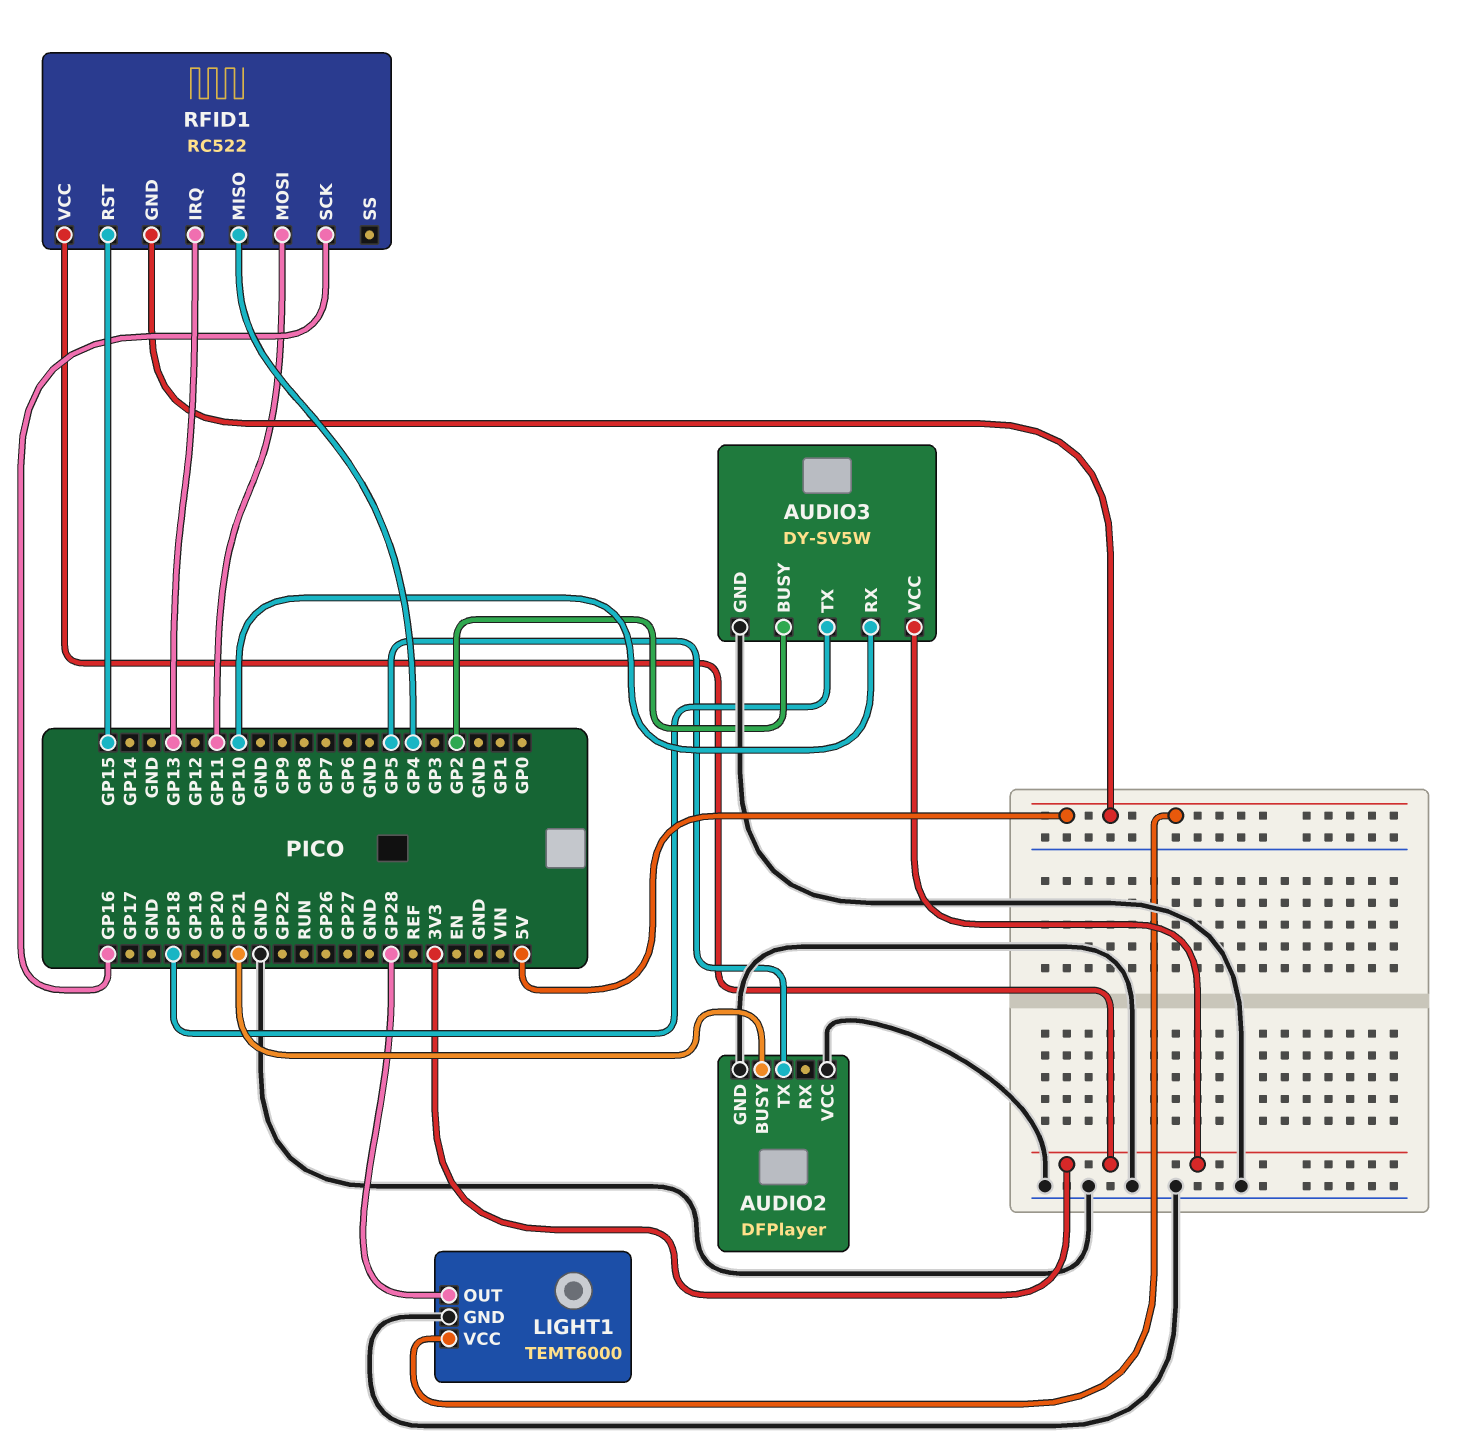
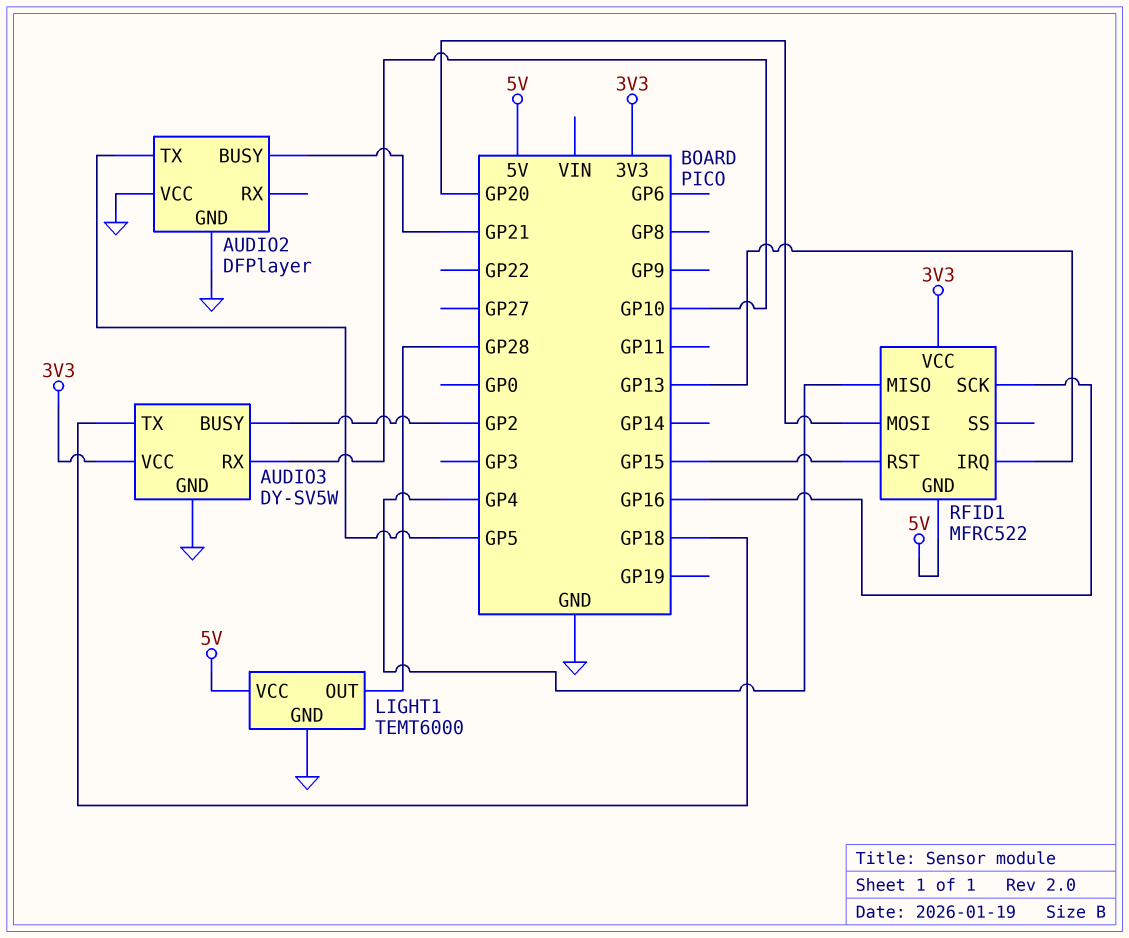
RFID1: RC522 -> MFRC522
RFID1 pin MOSI: GP11 -> GP20

